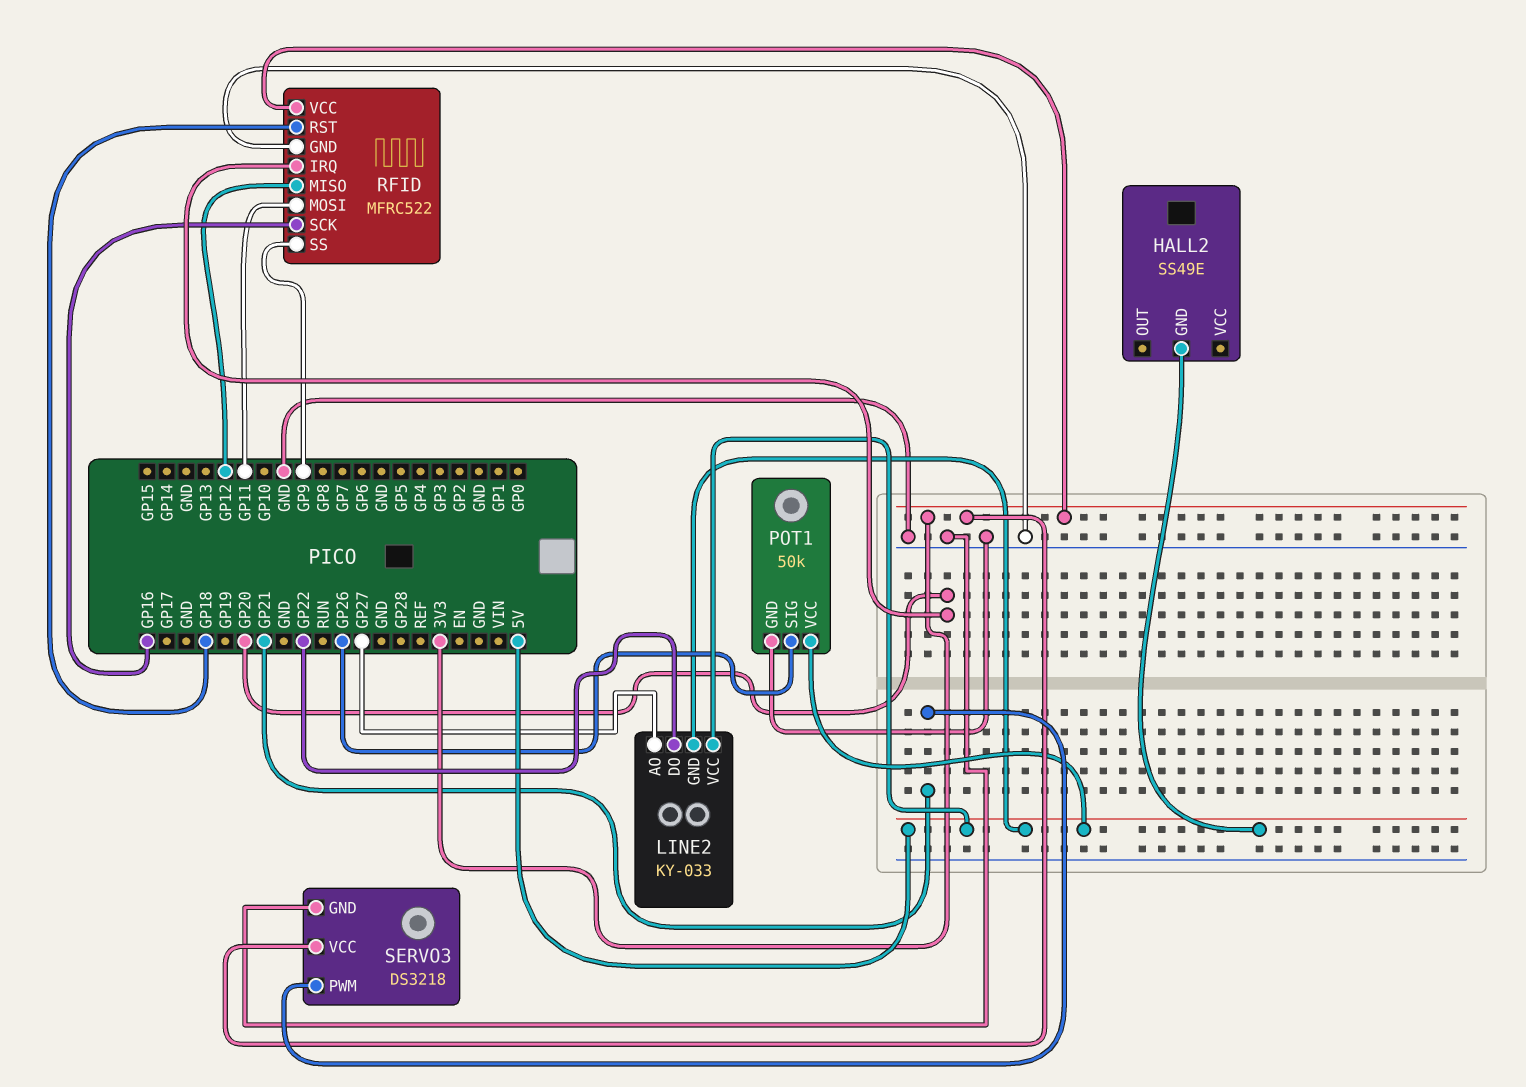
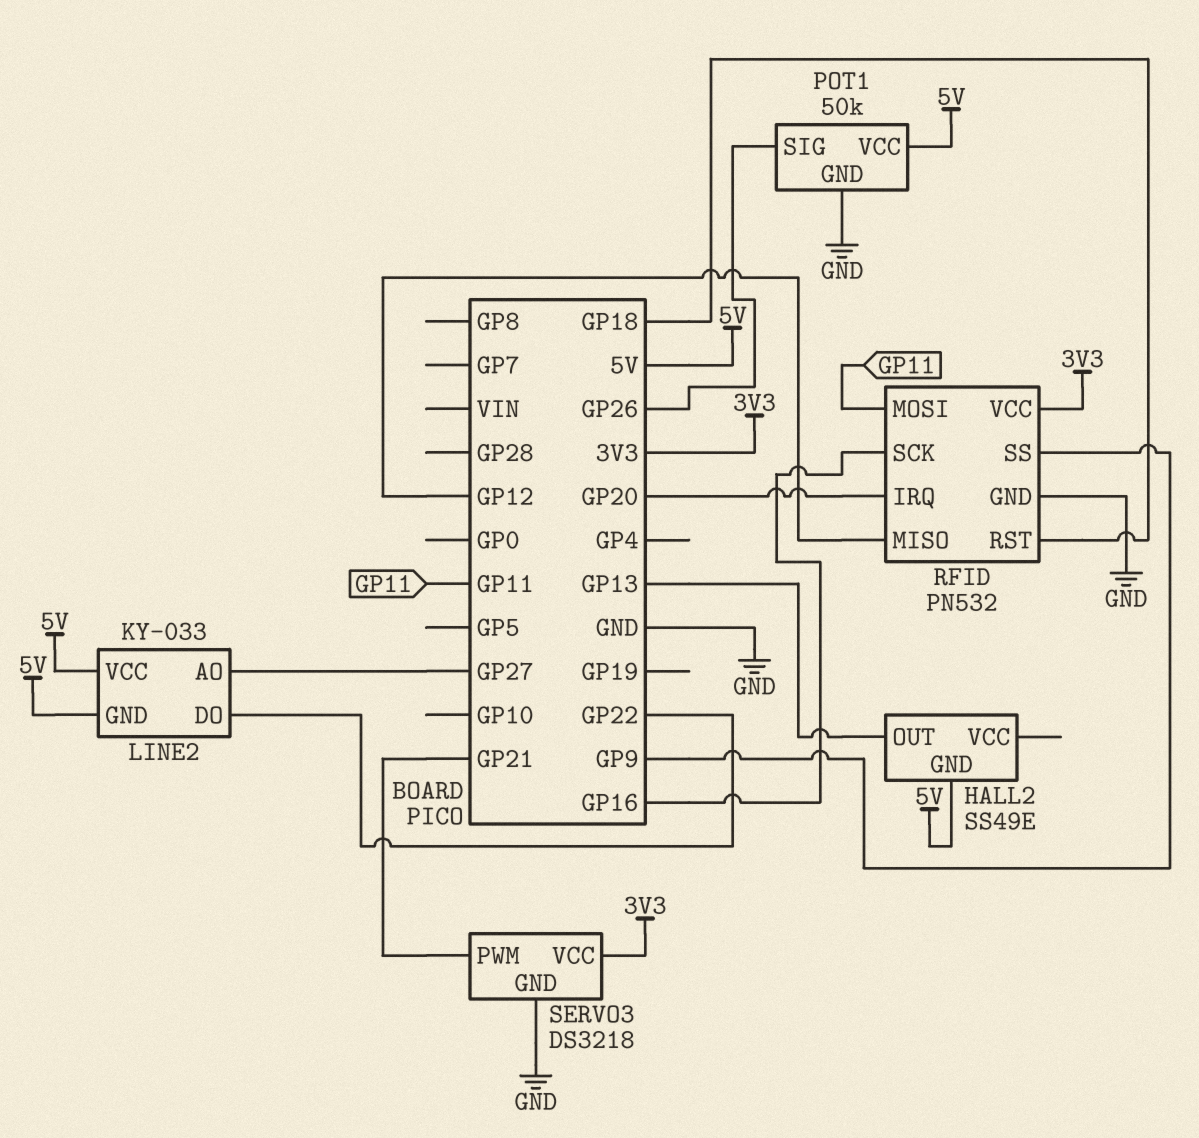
HALL2 pin OUT: none -> GP13
RFID: MFRC522 -> PN532

